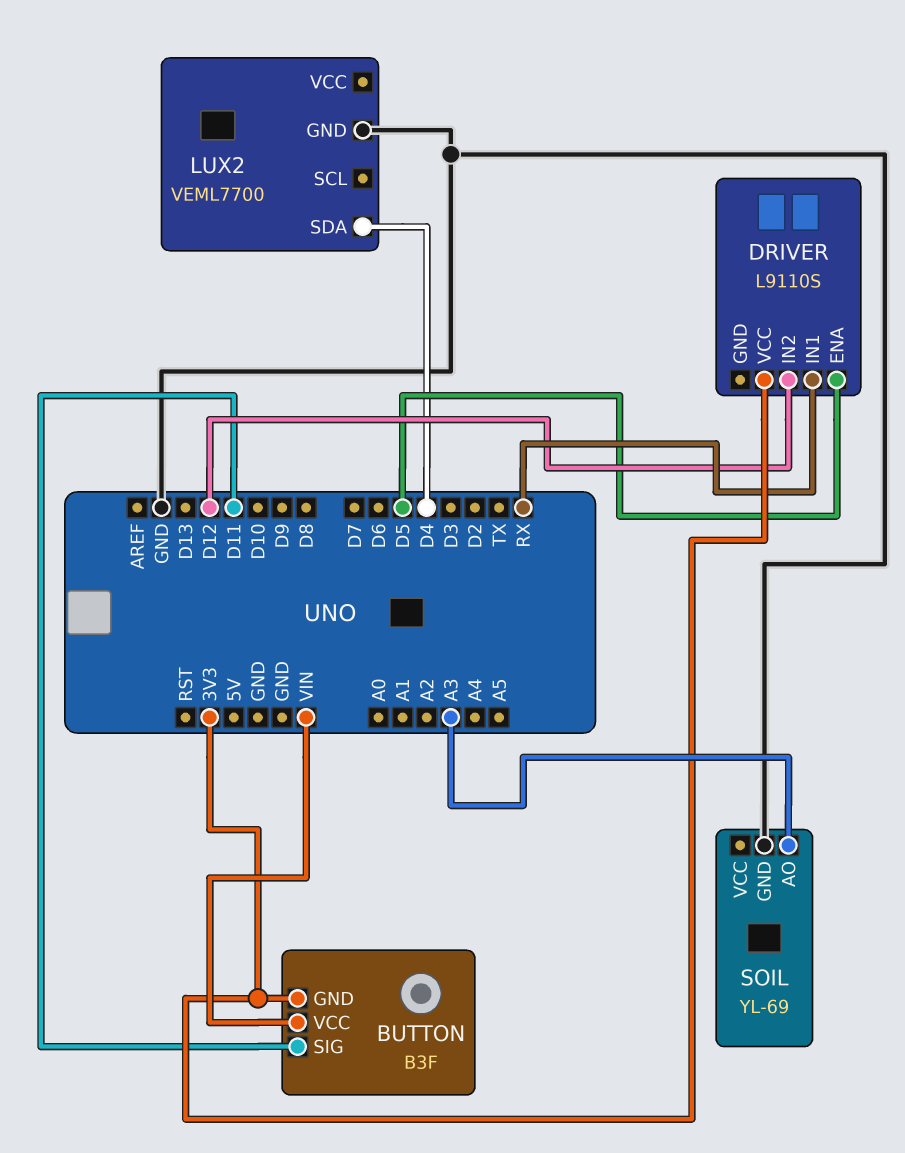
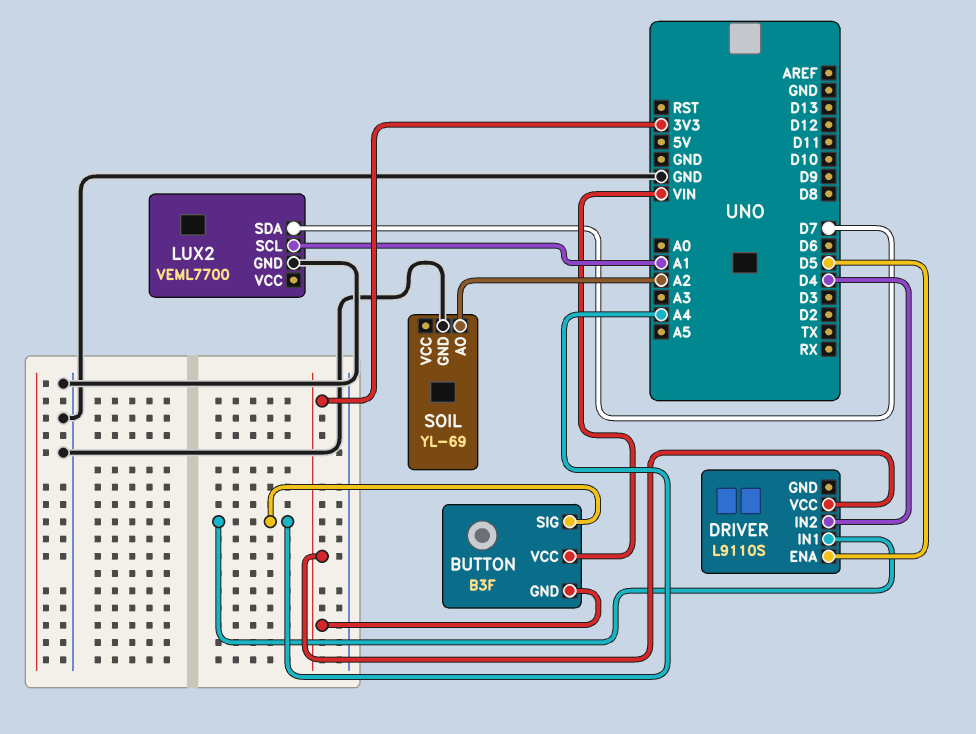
BUTTON pin SIG: D11 -> A4
DRIVER pin IN1: RX -> A4
DRIVER pin IN2: D12 -> D4
LUX2 pin SCL: none -> A1
LUX2 pin SDA: D4 -> D7
SOIL pin AO: A3 -> A2

